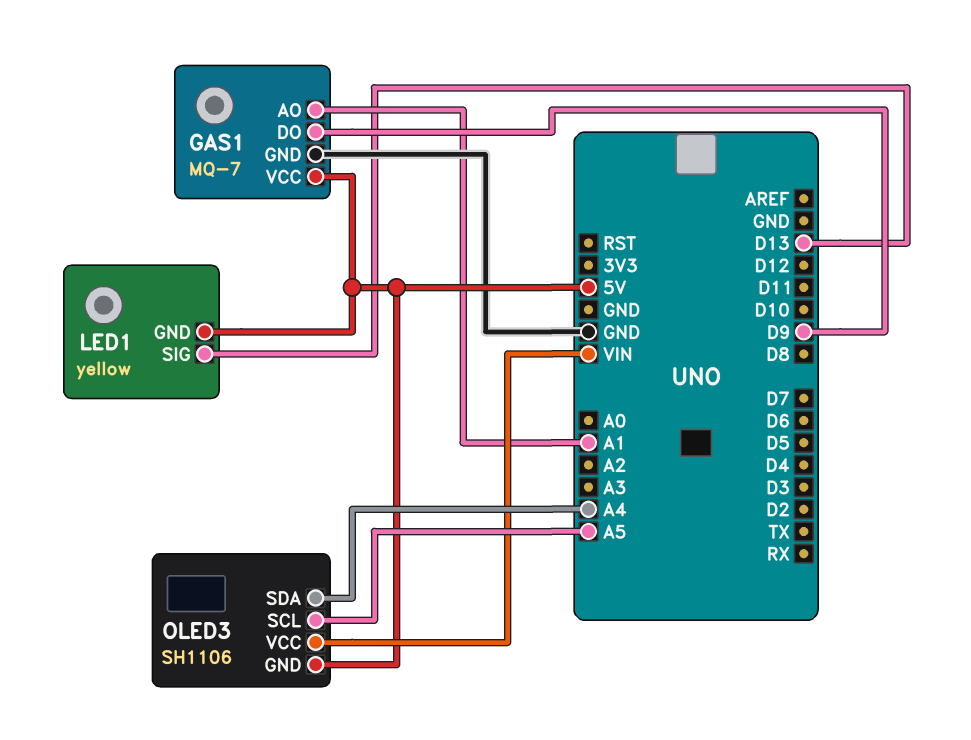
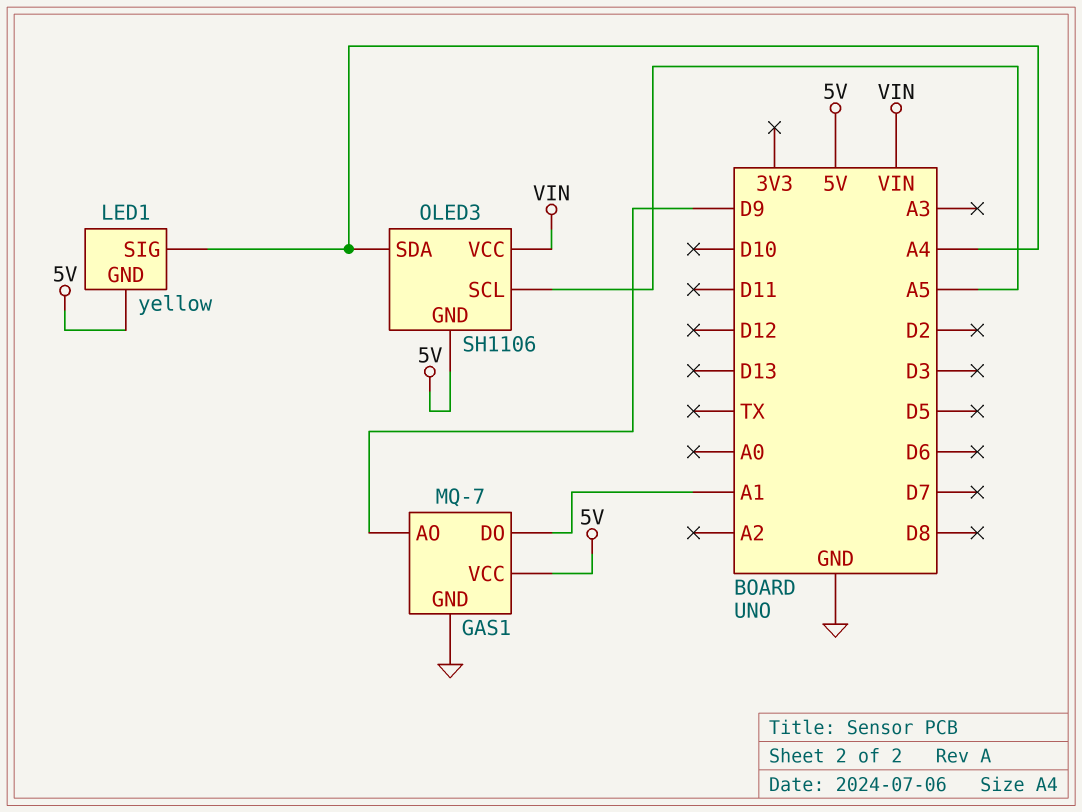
GAS1 pin AO: A1 -> D9
GAS1 pin DO: D9 -> A1
LED1 pin SIG: D13 -> A4

